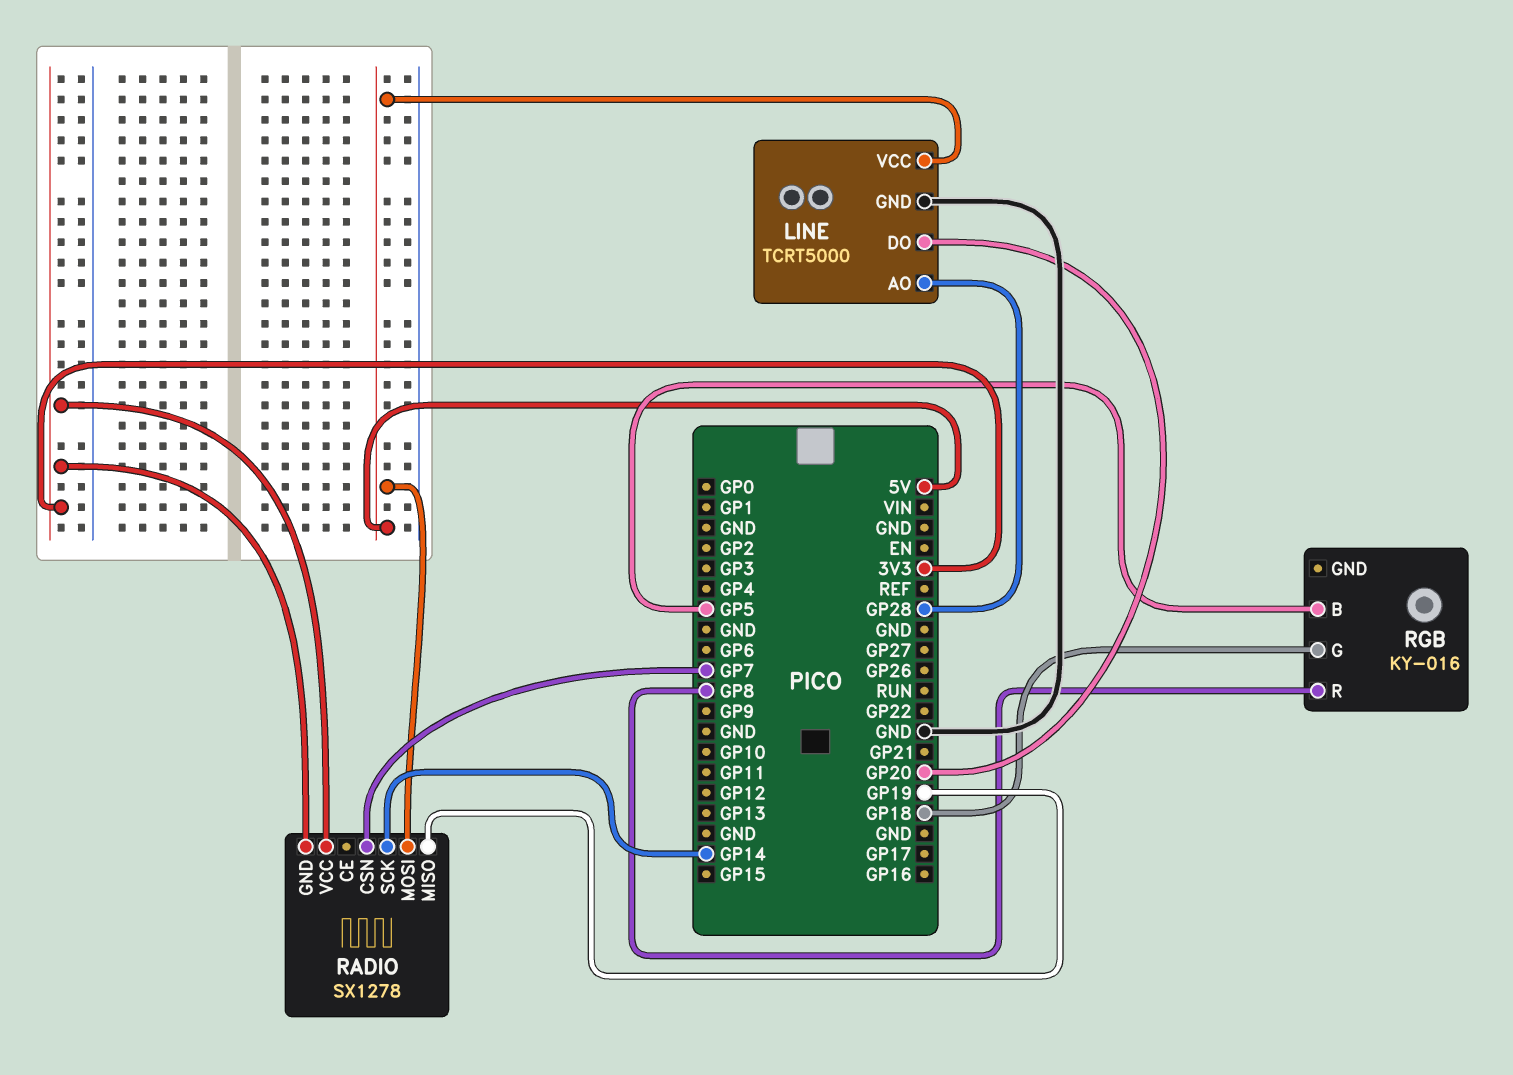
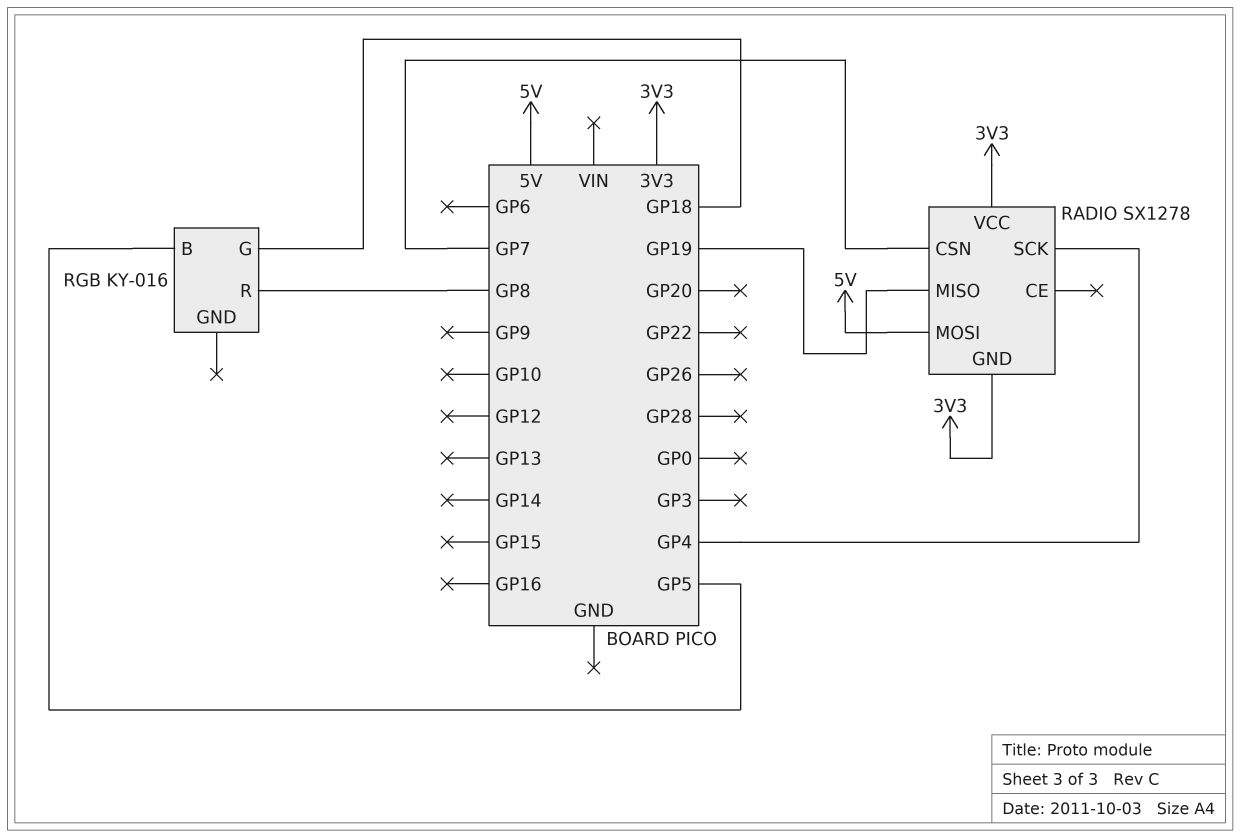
LINE: TCRT5000 -> none
LINE pin AO: GP28 -> none
LINE pin DO: GP20 -> none
LINE pin GND: GND -> none
LINE pin VCC: 5V -> none
RADIO pin SCK: GP14 -> GP4

